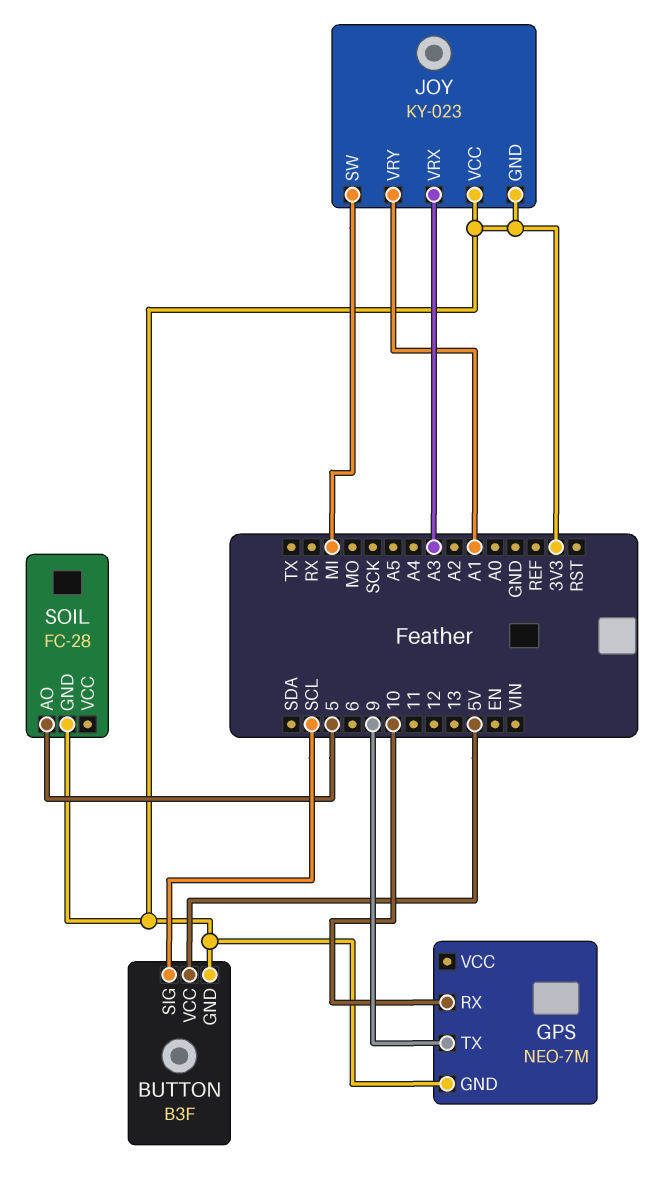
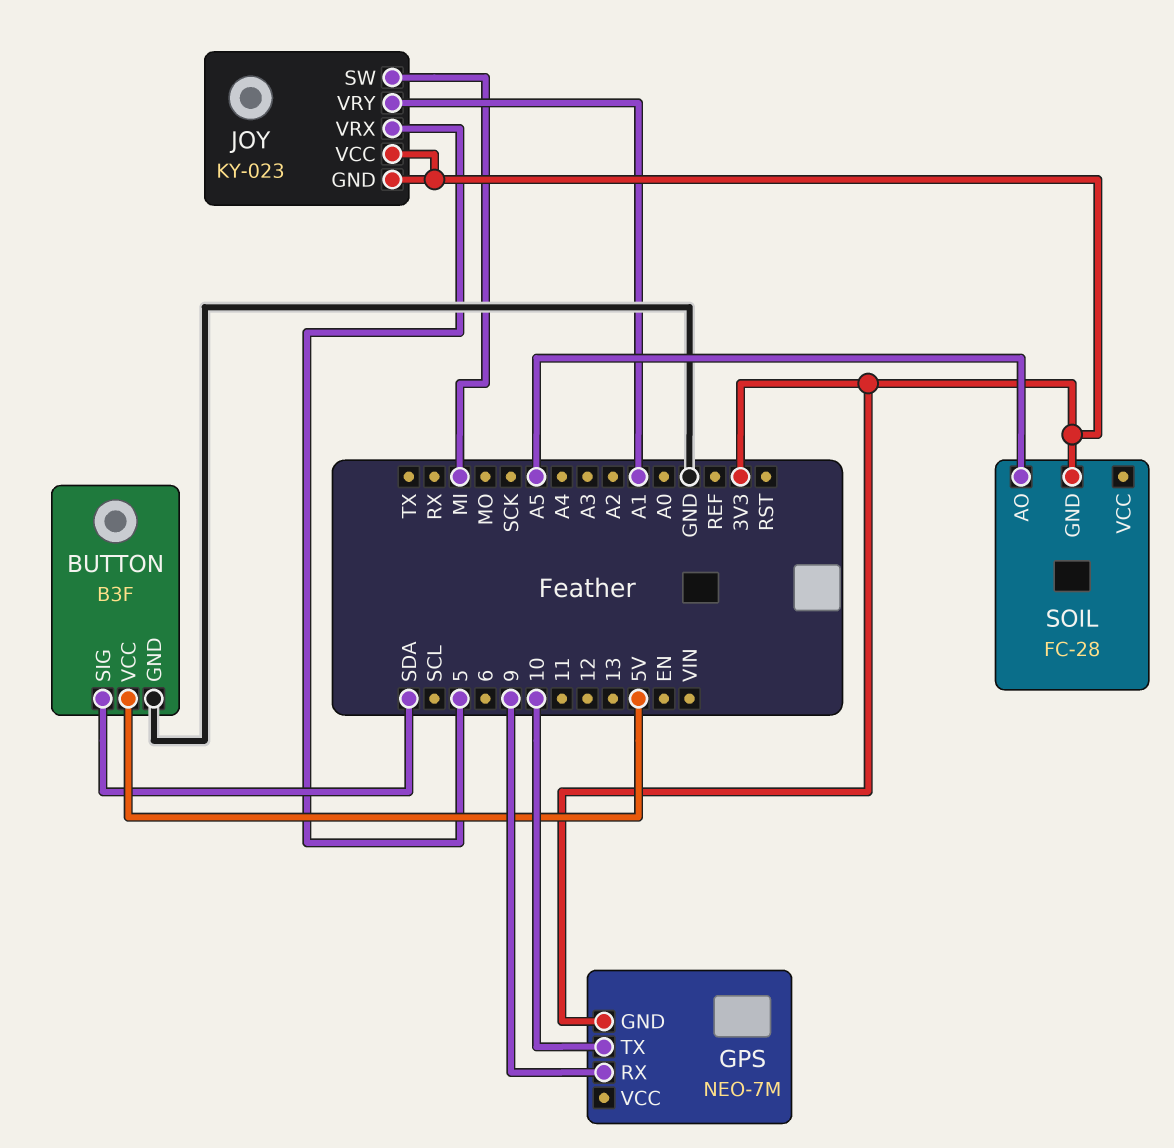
BUTTON pin GND: 3V3 -> GND
BUTTON pin SIG: SCL -> SDA
GPS pin RX: 10 -> 9
GPS pin TX: 9 -> 10
JOY pin VRX: A3 -> 5
SOIL pin AO: 5 -> A5

